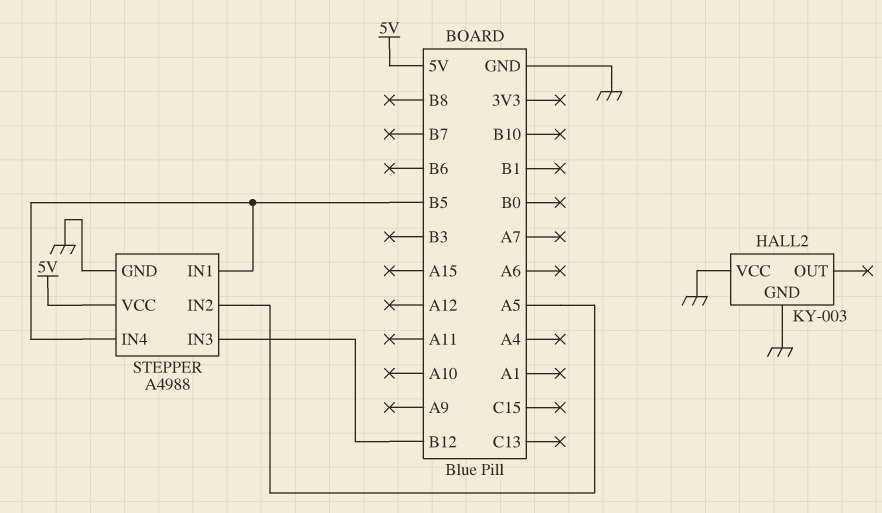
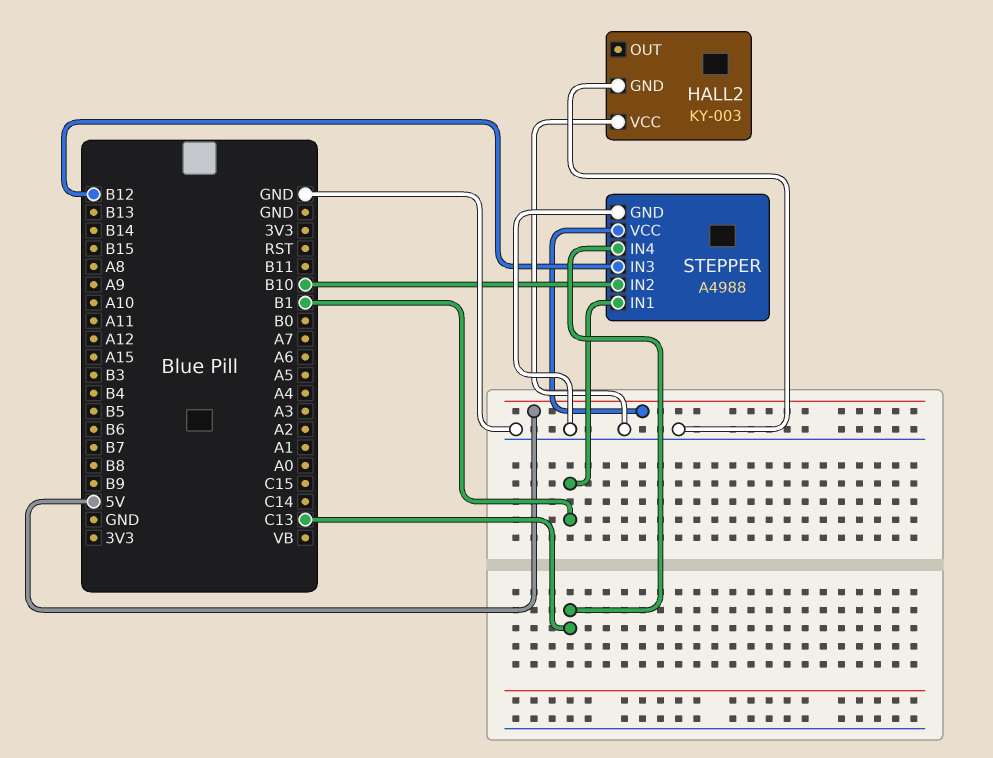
STEPPER pin IN1: B5 -> B1
STEPPER pin IN2: A5 -> B10
STEPPER pin IN4: B5 -> C13

